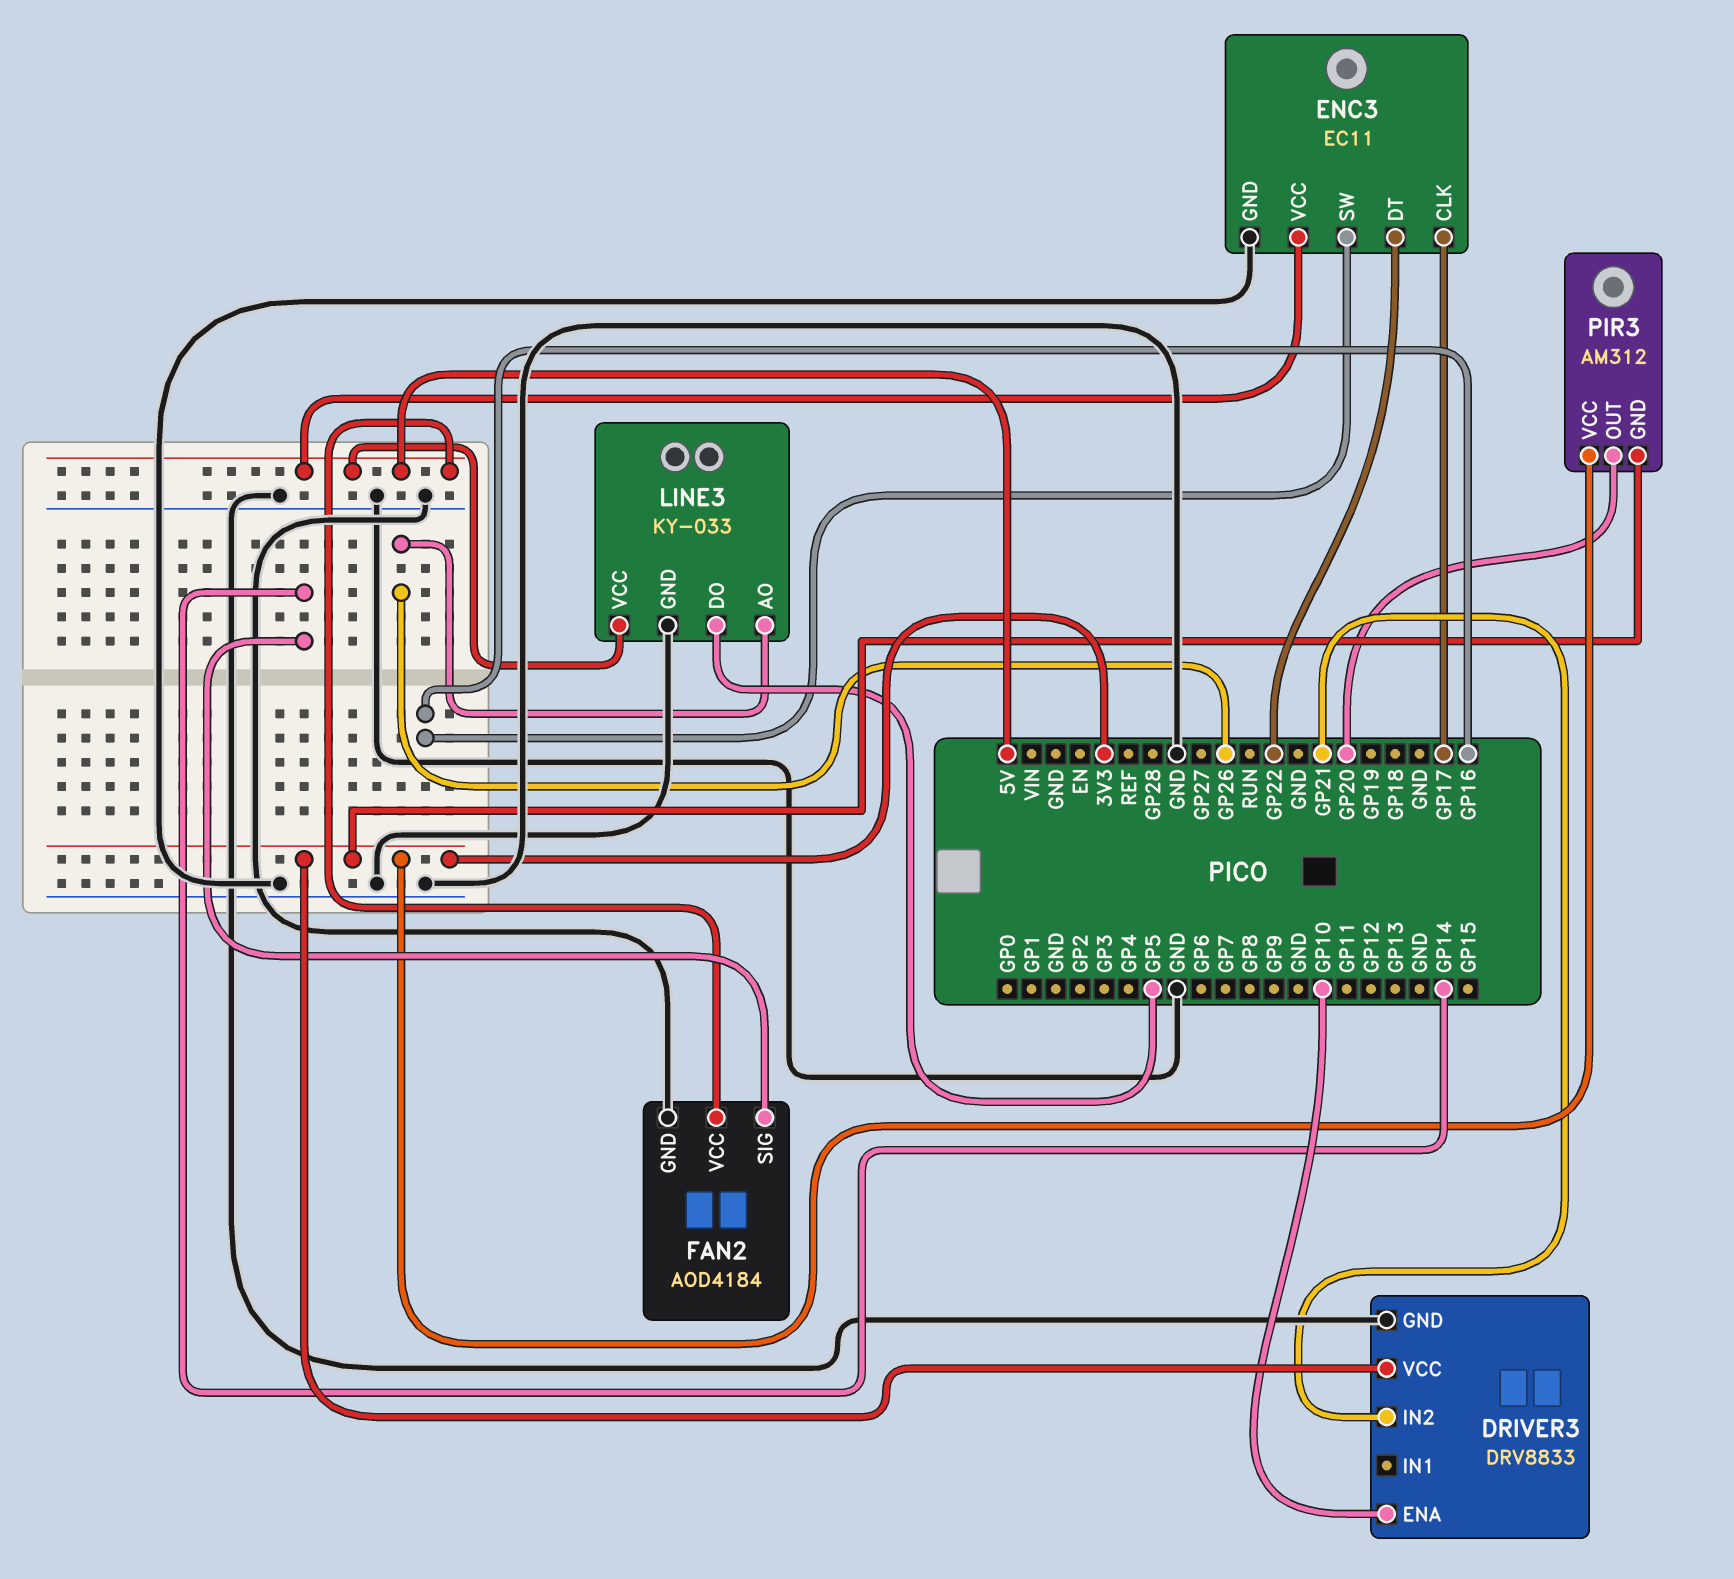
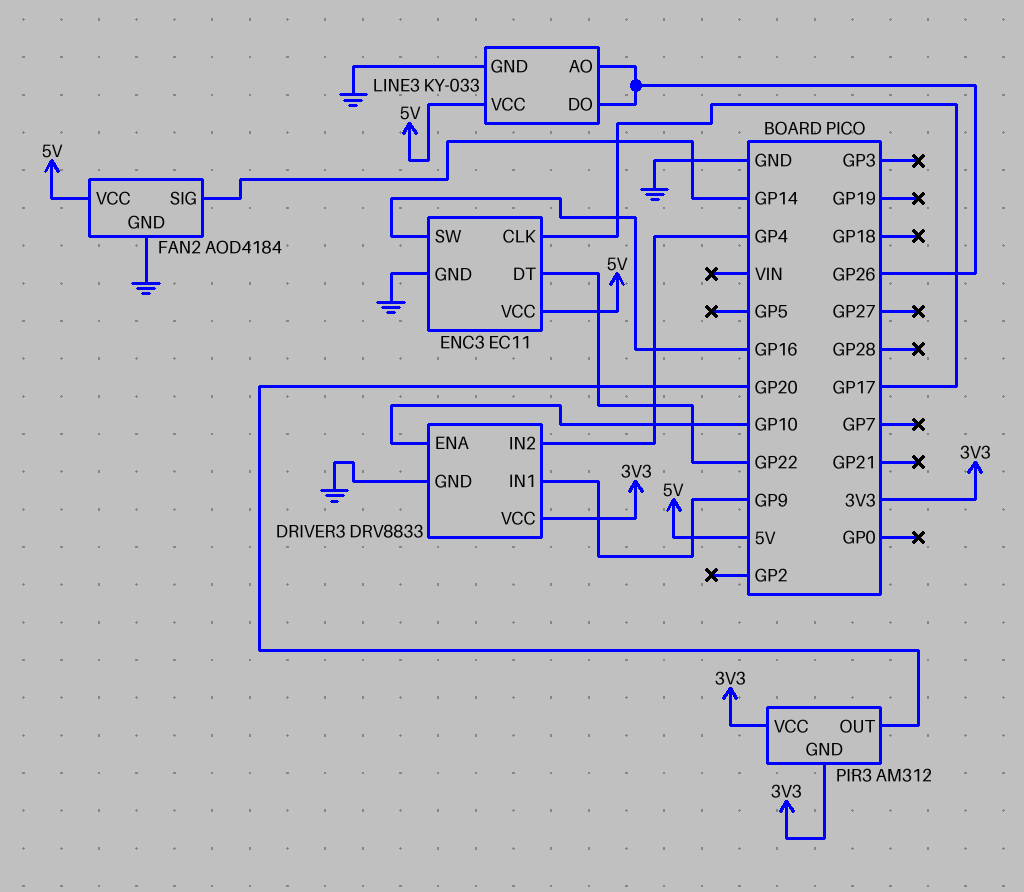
DRIVER3 pin IN1: none -> GP9
DRIVER3 pin IN2: GP21 -> GP4
LINE3 pin DO: GP5 -> GP26

